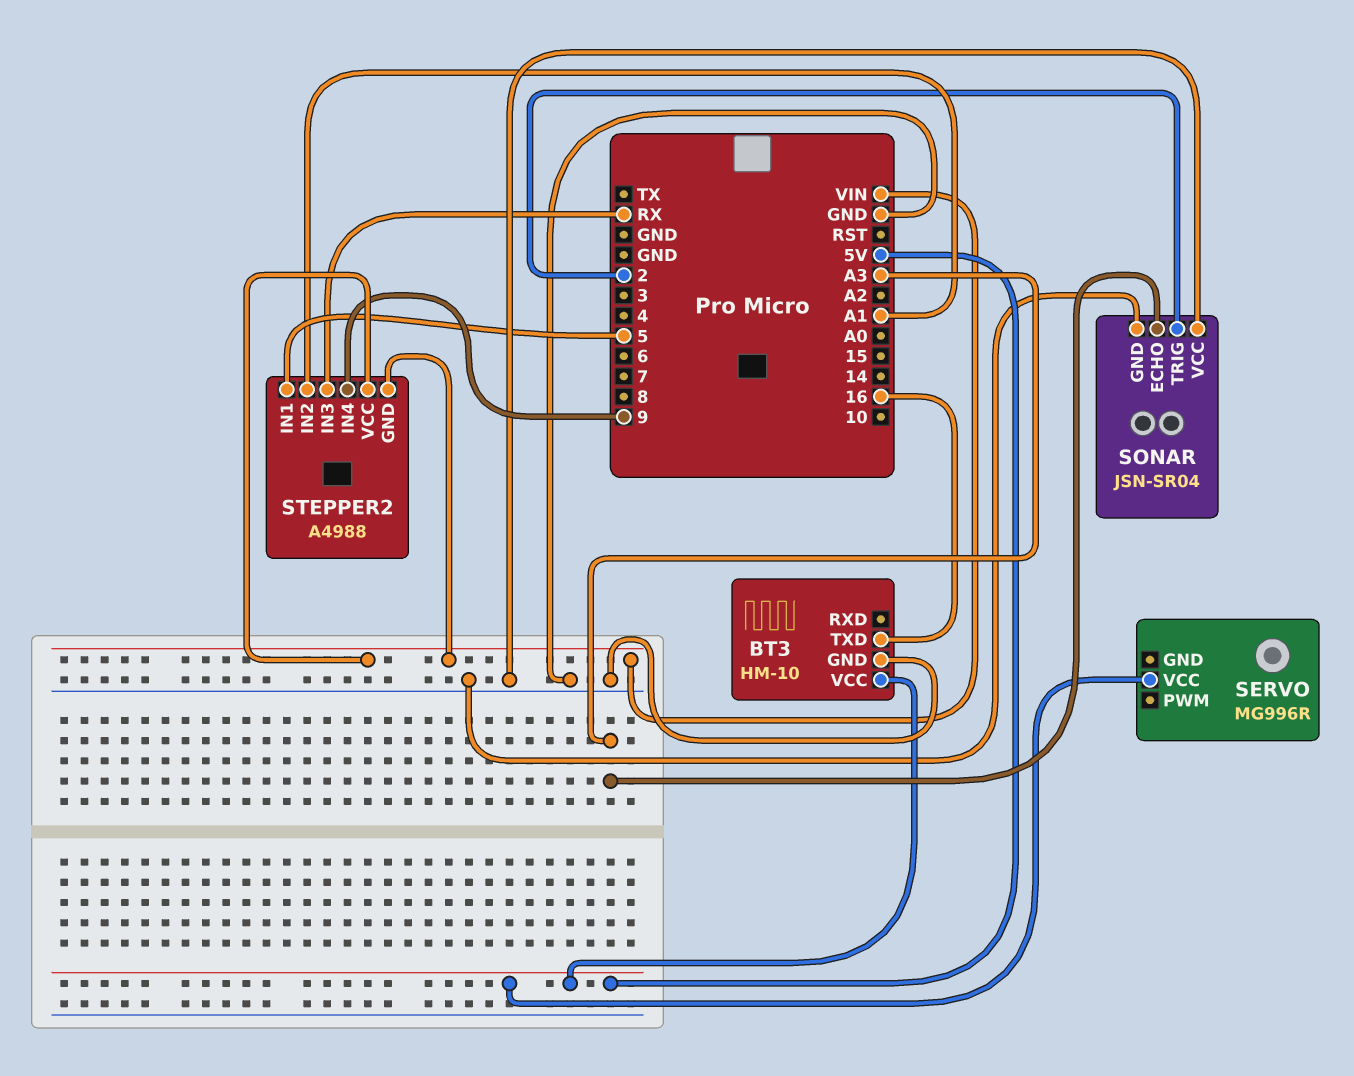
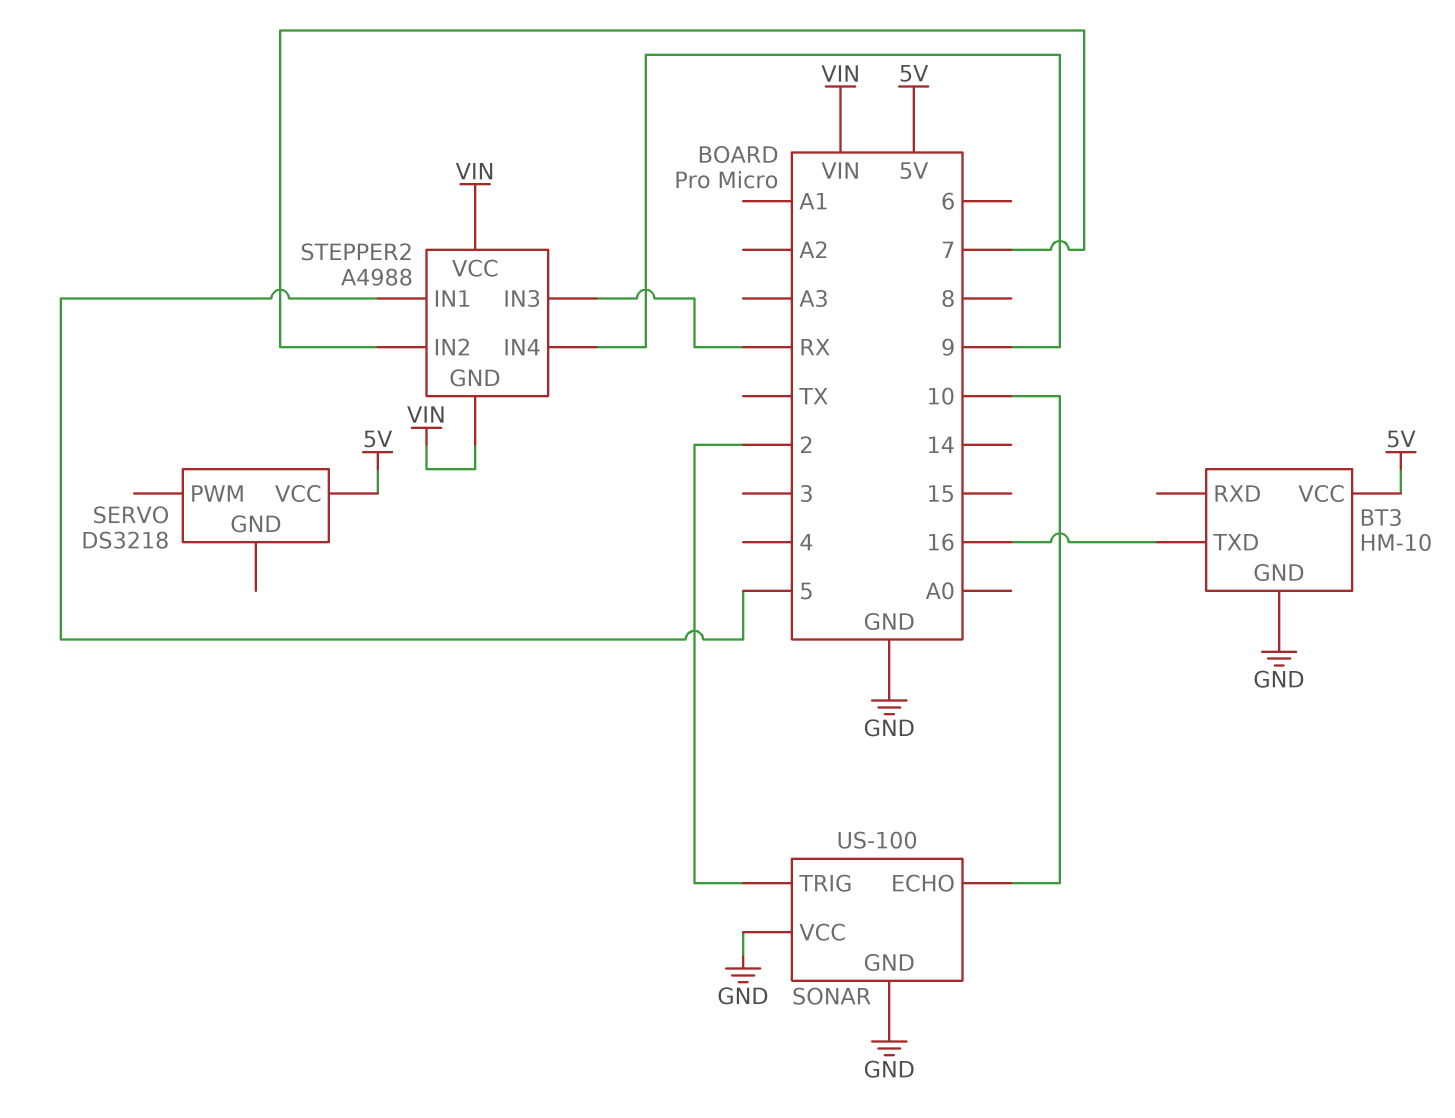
SERVO: MG996R -> DS3218
SONAR: JSN-SR04 -> US-100
SONAR pin ECHO: A3 -> 10
STEPPER2 pin IN2: A1 -> 7

